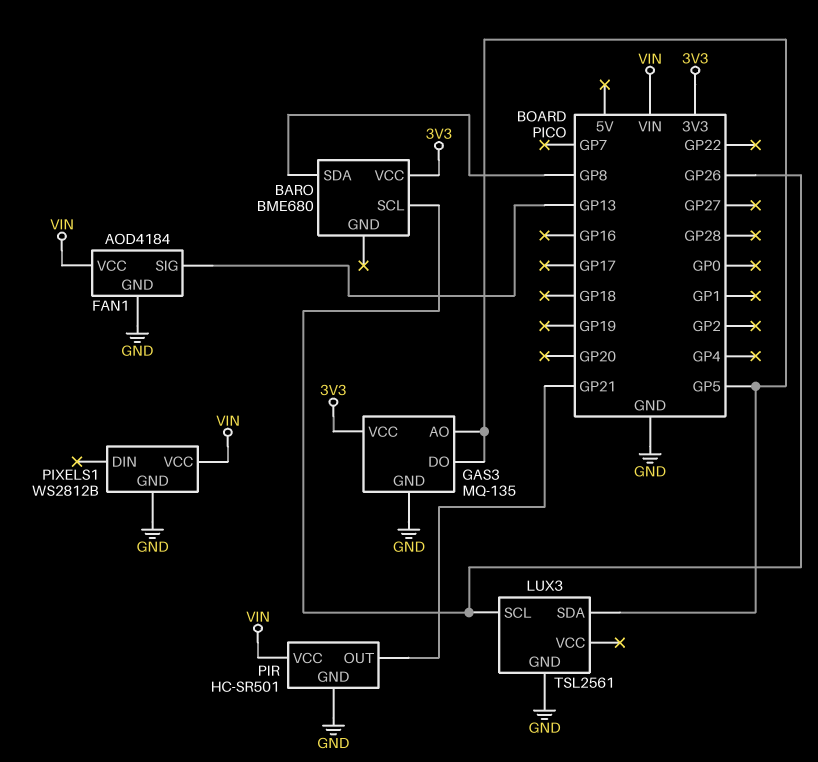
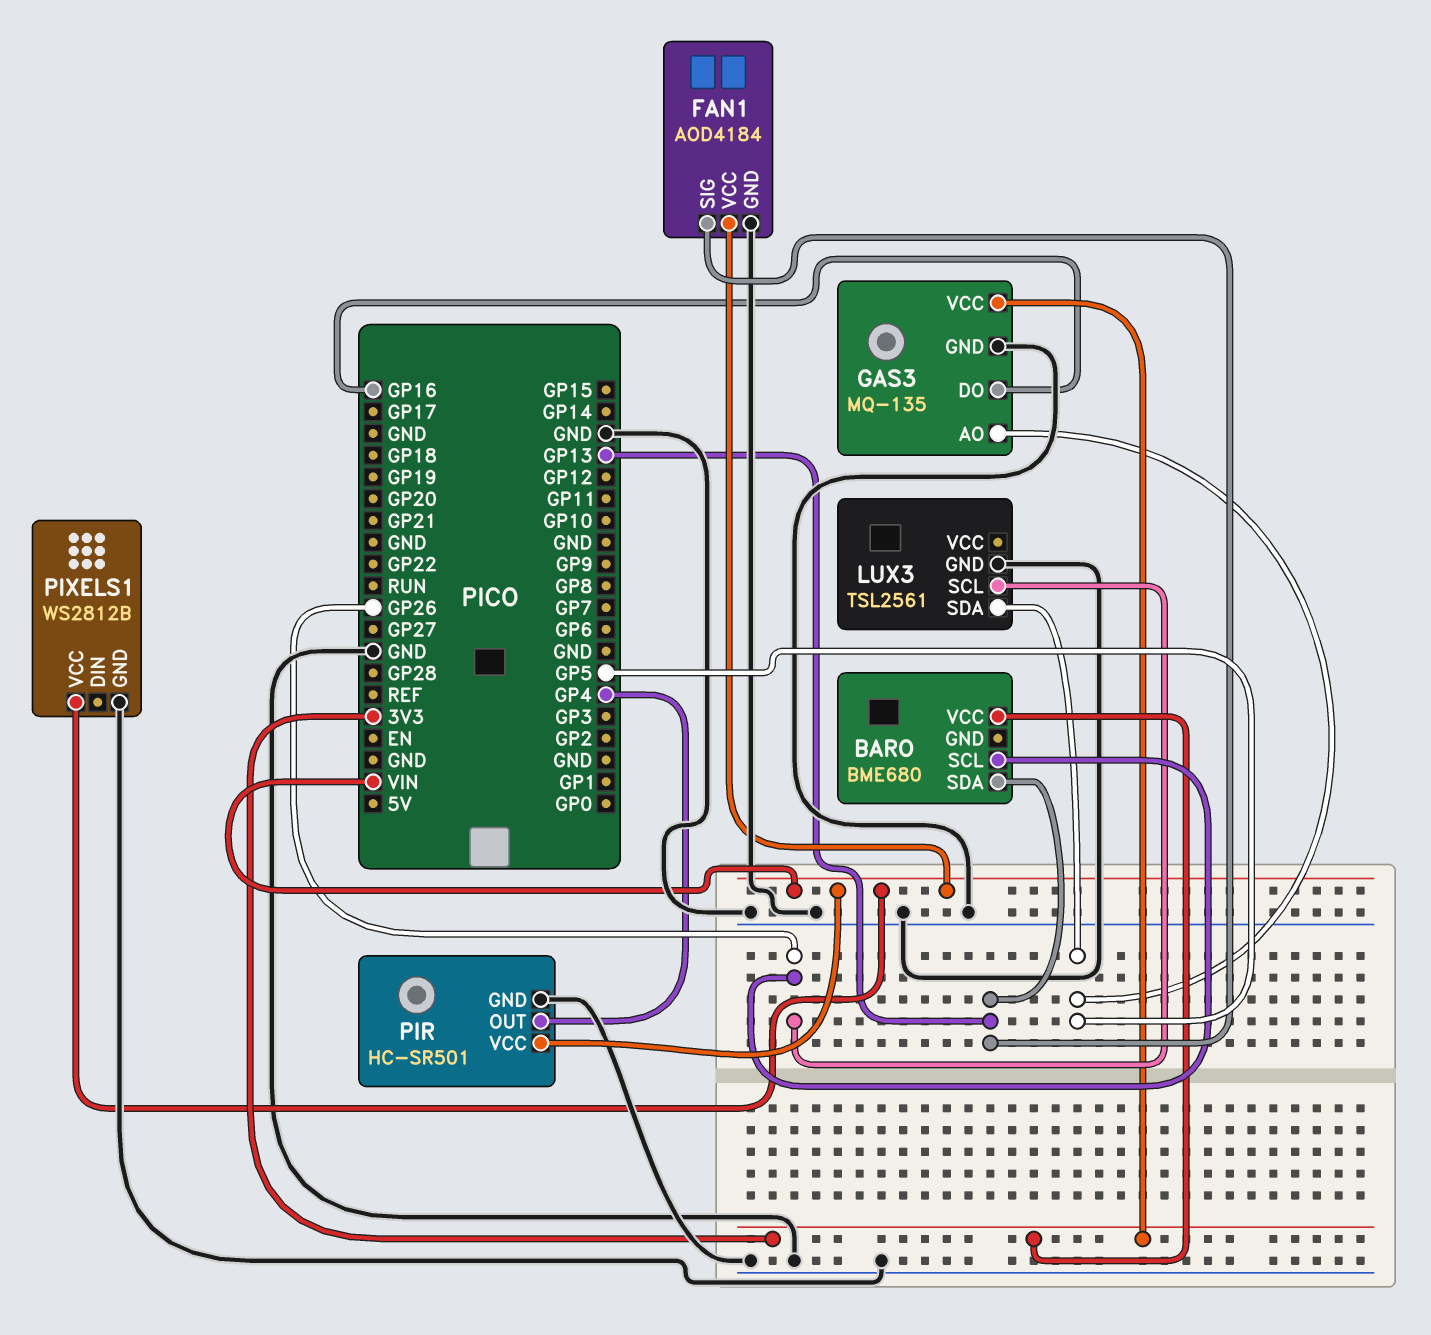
BARO pin SDA: GP8 -> GP13
GAS3 pin DO: GP5 -> GP16
PIR pin OUT: GP21 -> GP4

